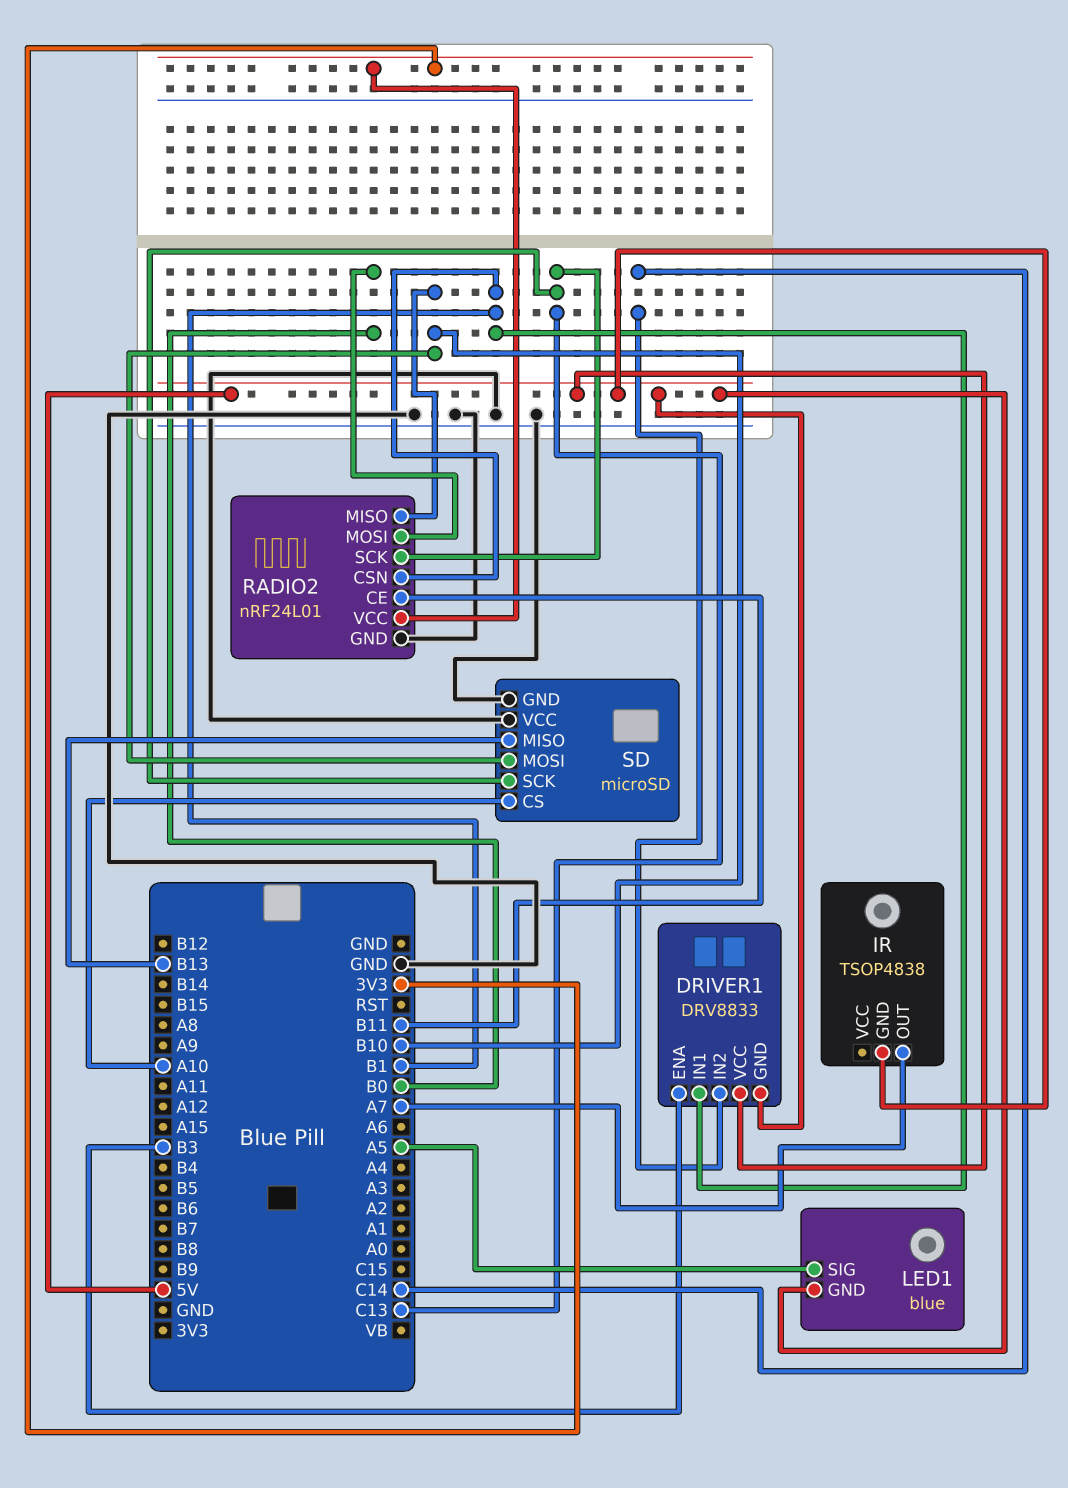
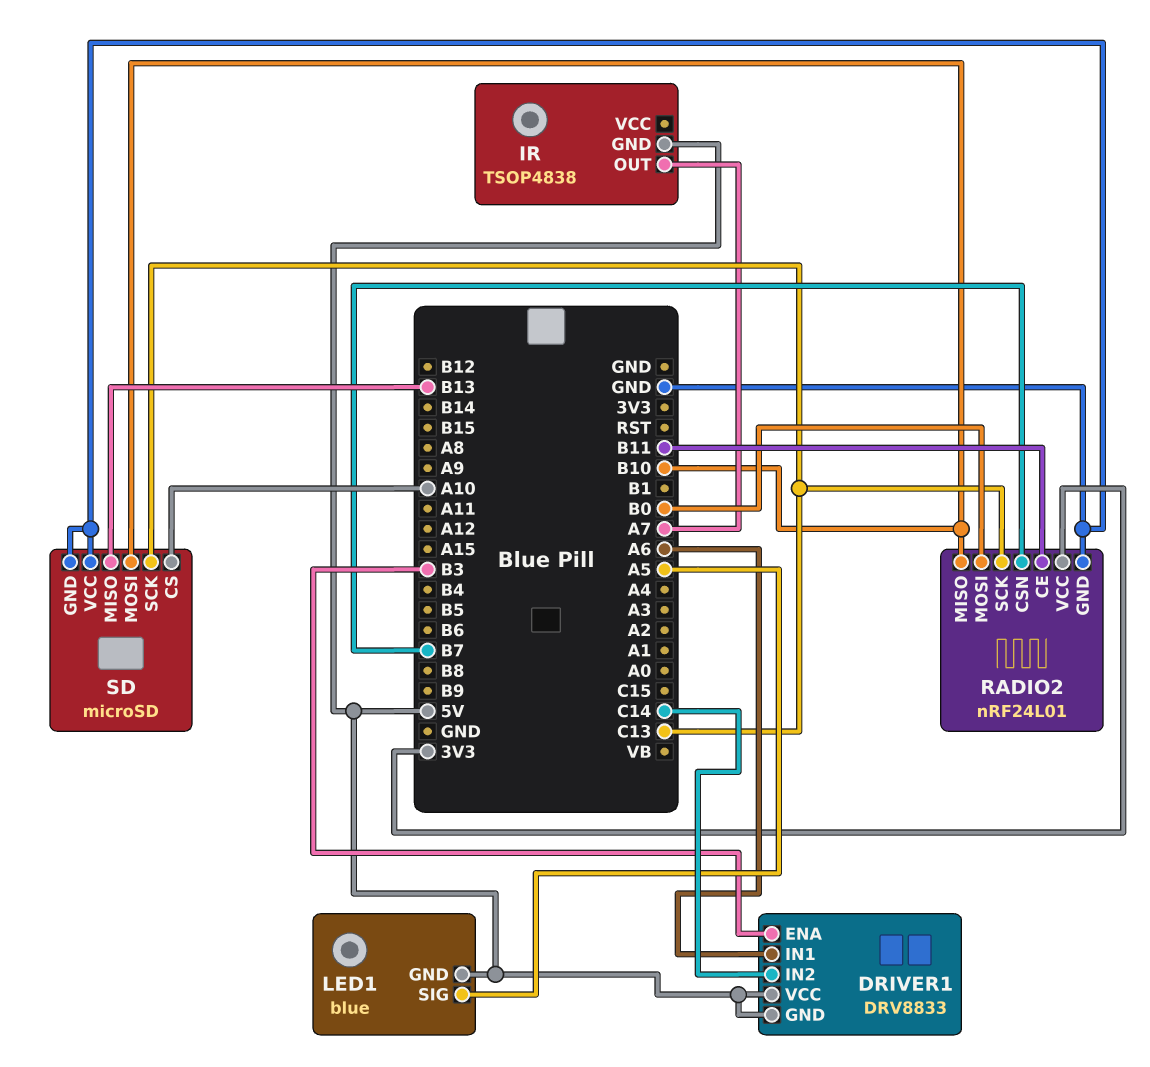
DRIVER1 pin IN1: B1 -> A6
RADIO2 pin CSN: B1 -> B7

